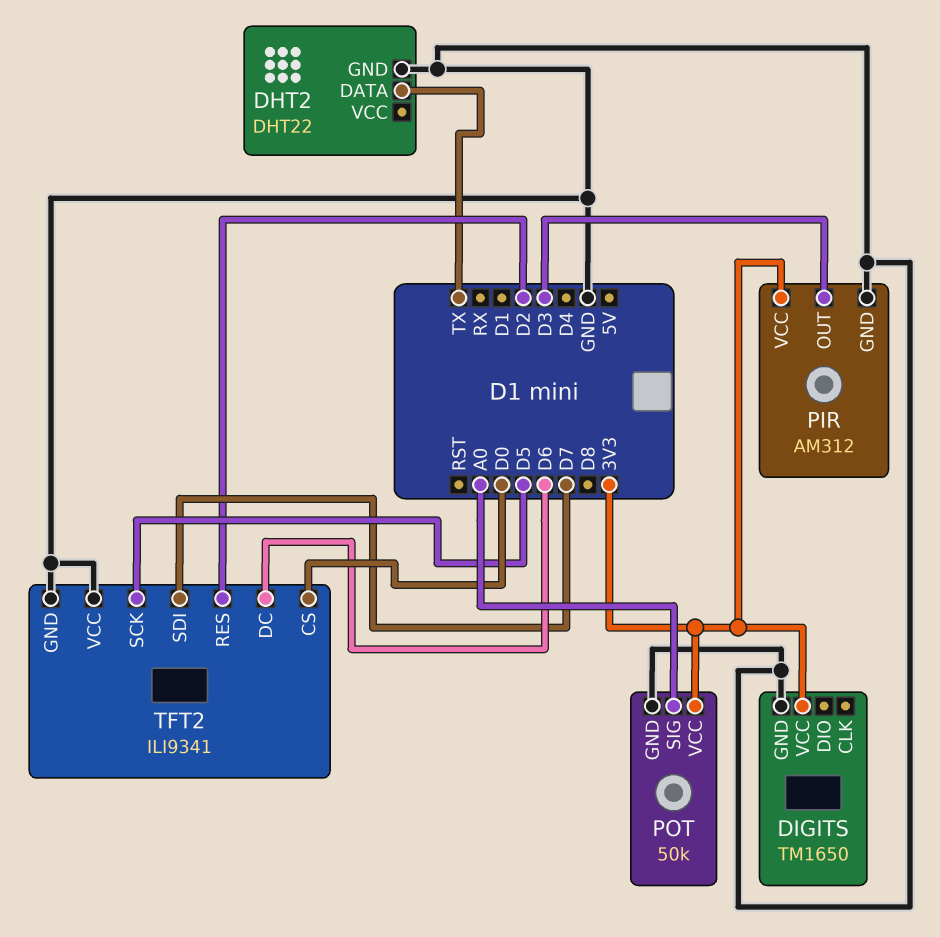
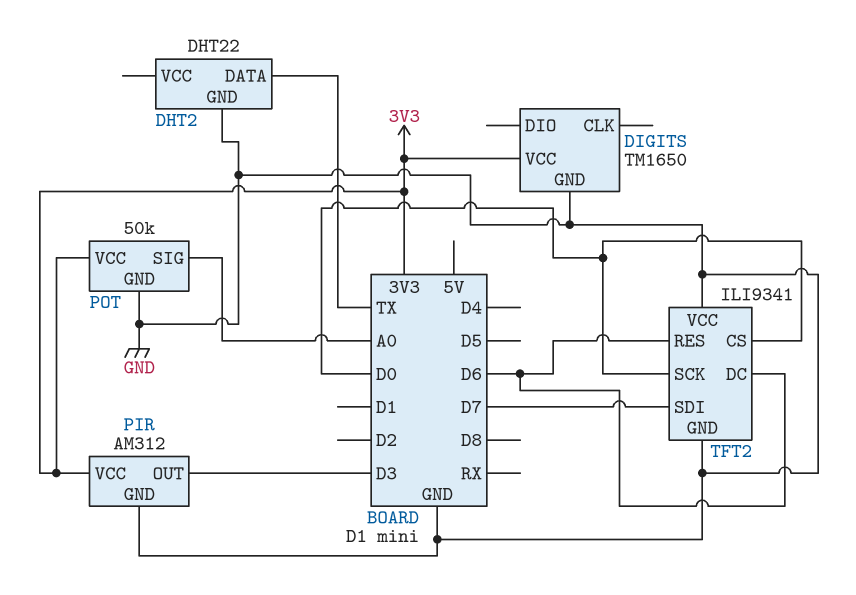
TFT2 pin RES: D2 -> D6
TFT2 pin SCK: D5 -> D0

